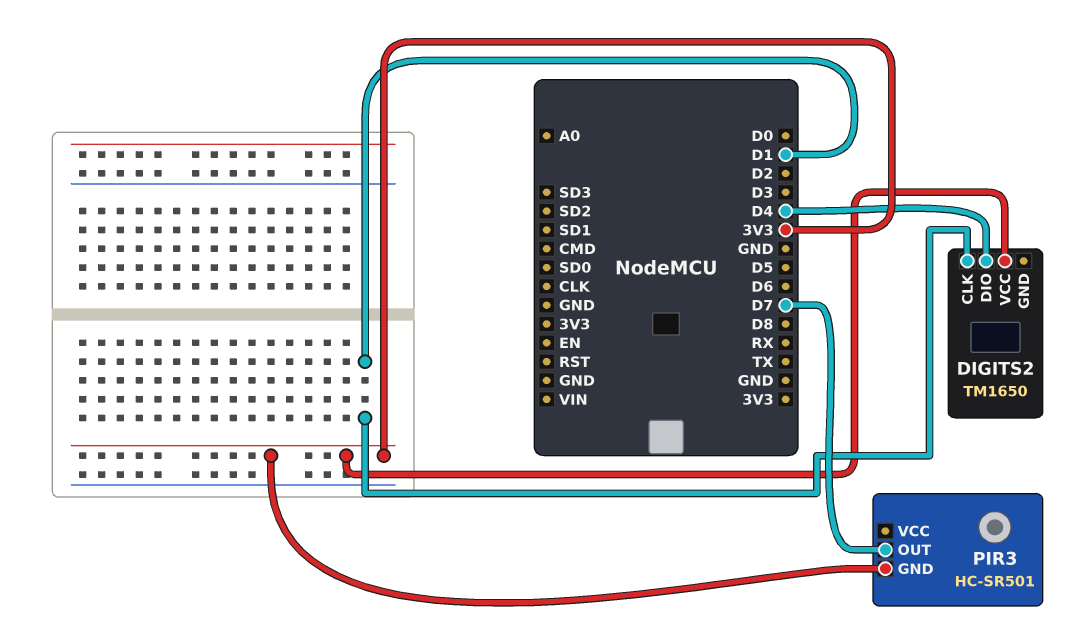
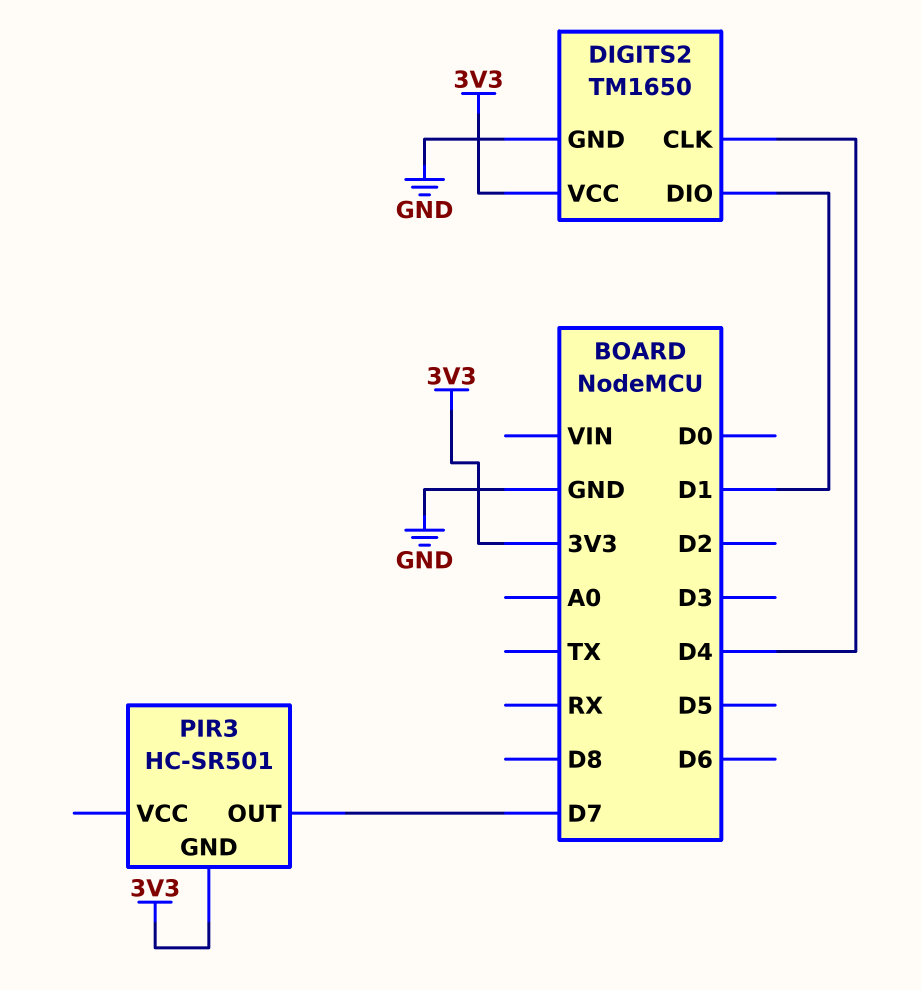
DIGITS2 pin CLK: D1 -> D4
DIGITS2 pin DIO: D4 -> D1
DIGITS2 pin GND: none -> GND

